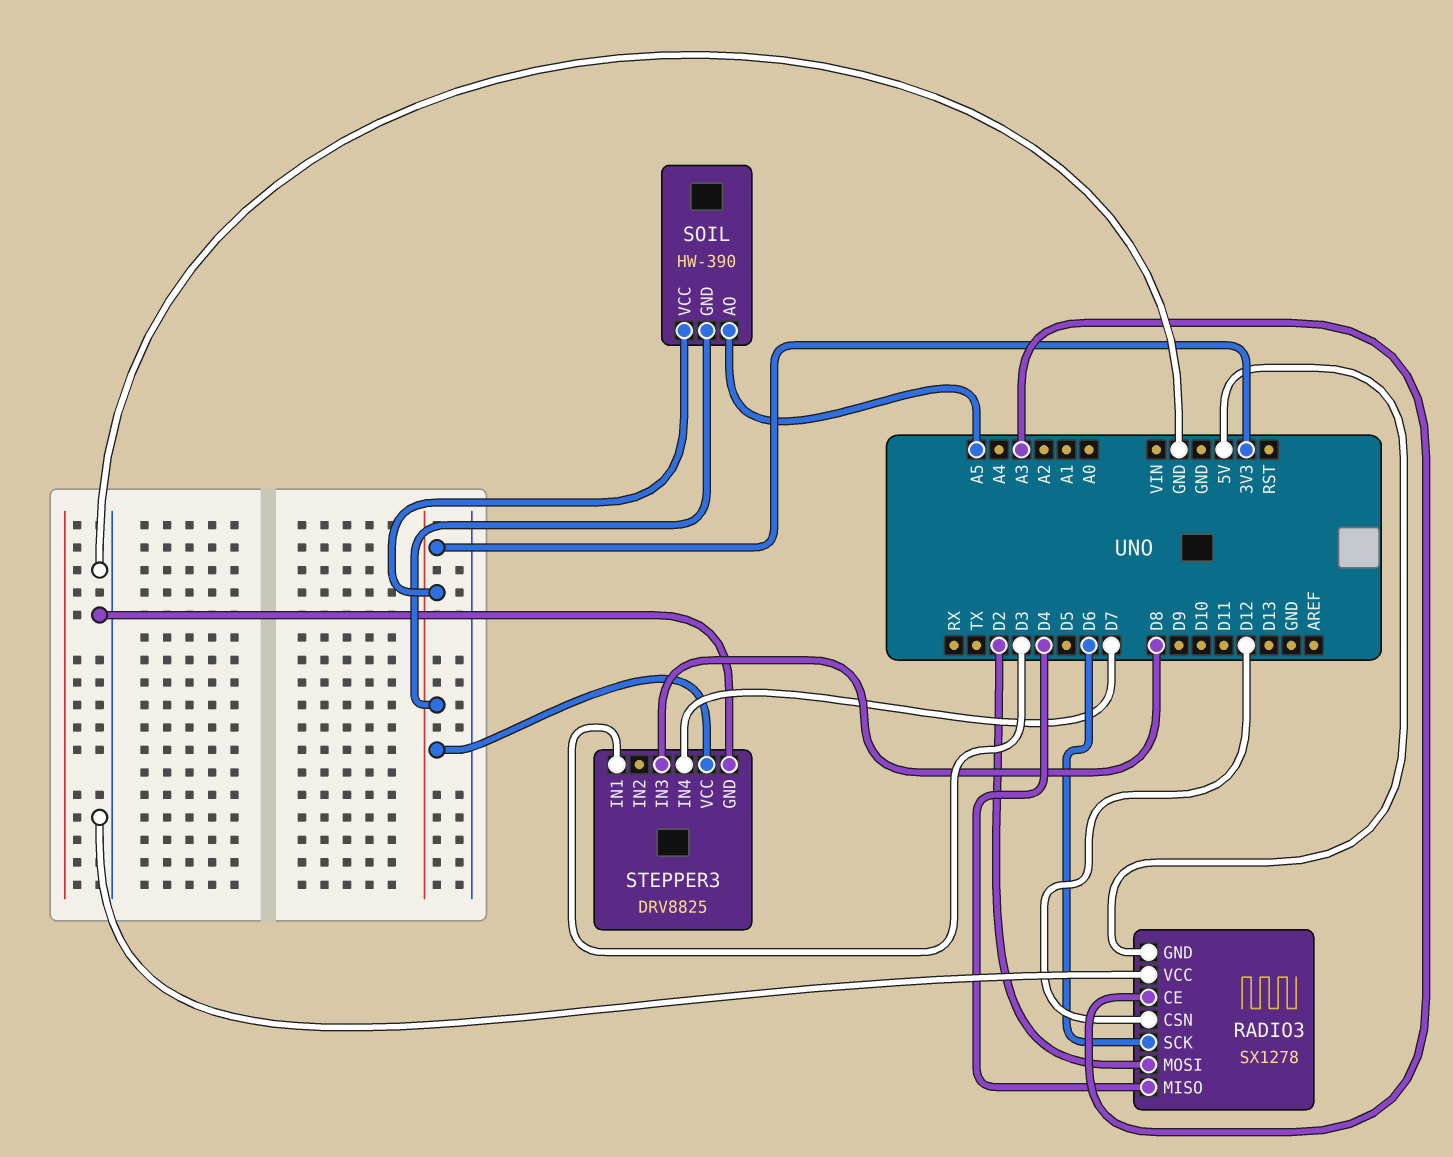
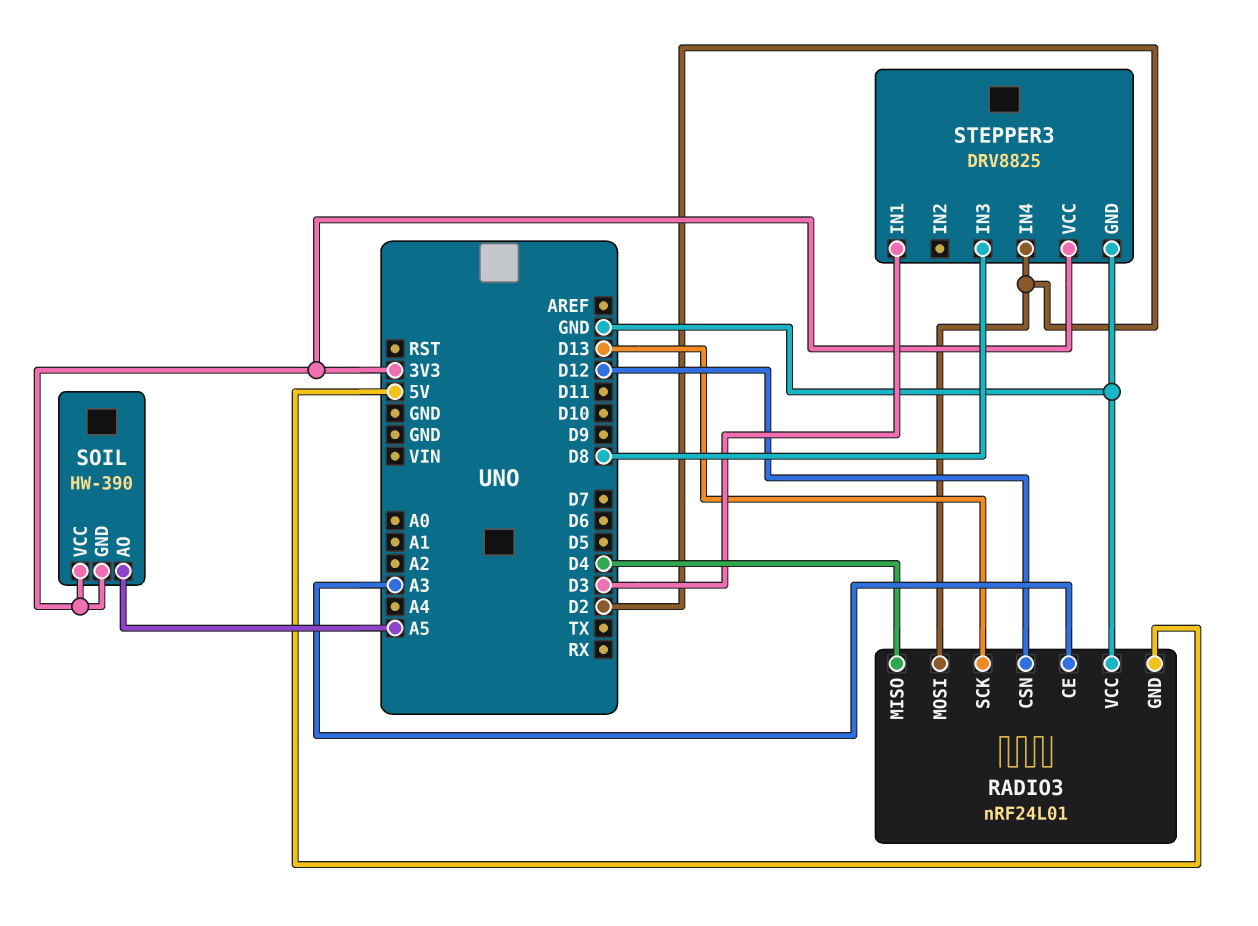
RADIO3: SX1278 -> nRF24L01
RADIO3 pin SCK: D6 -> D13
STEPPER3 pin IN4: D7 -> D2

